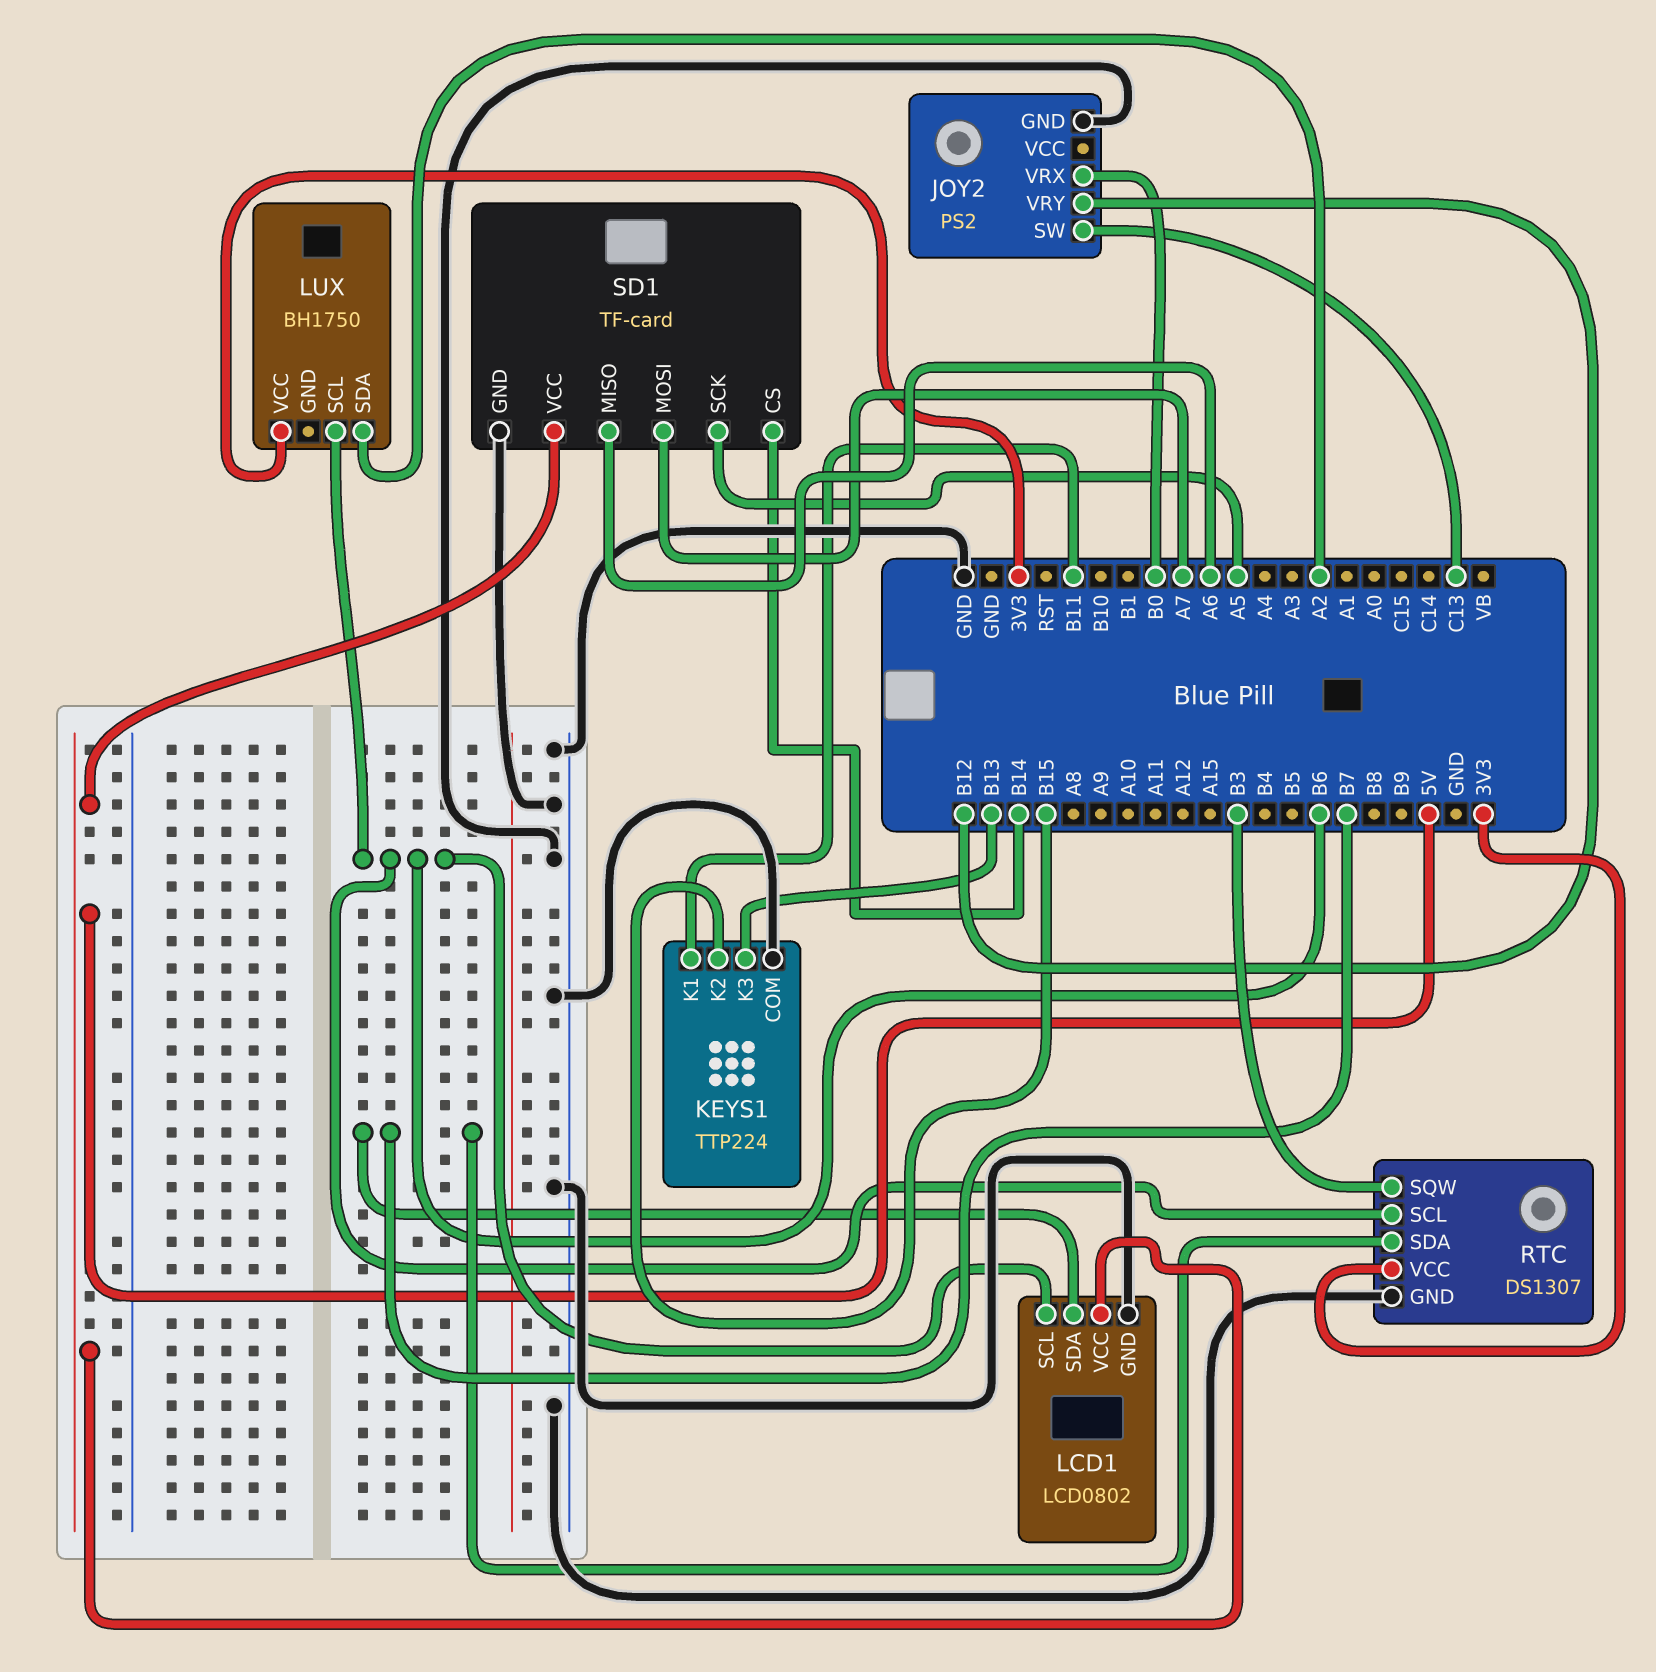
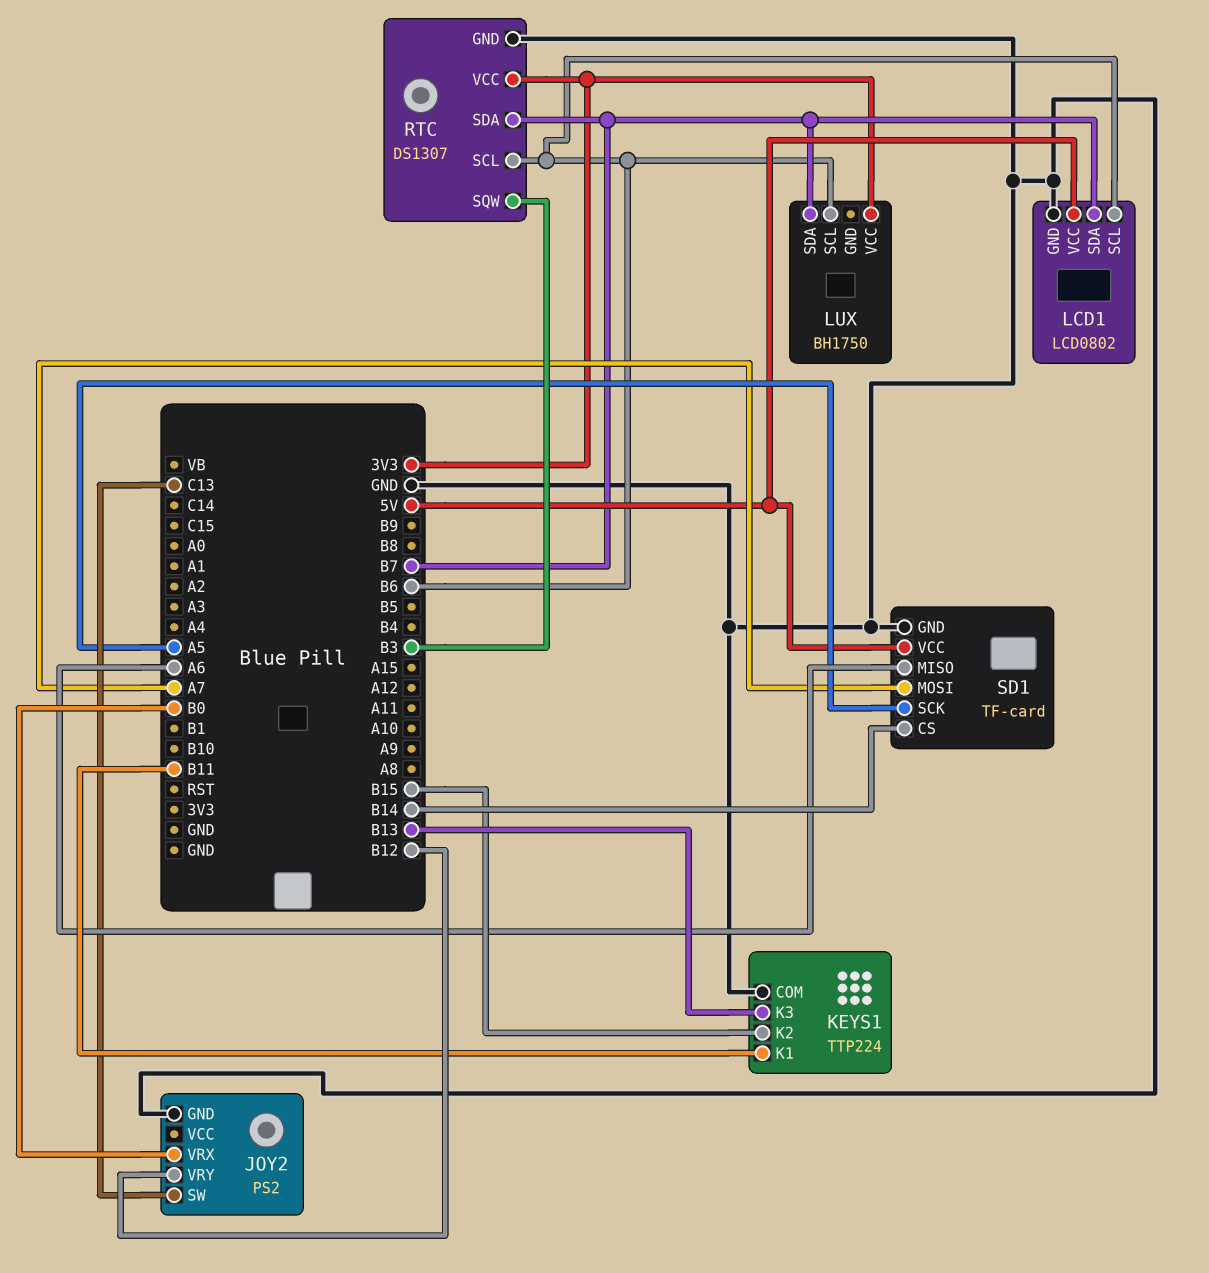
LUX pin SDA: A2 -> B7

